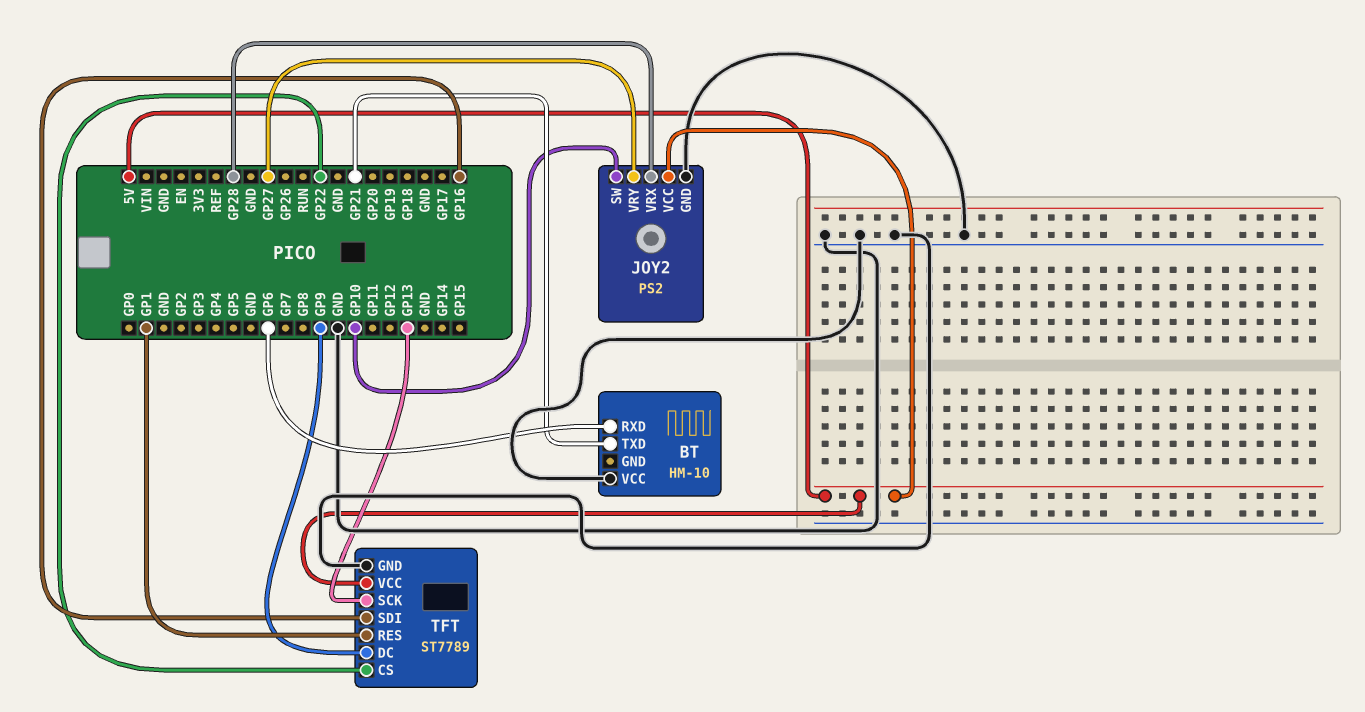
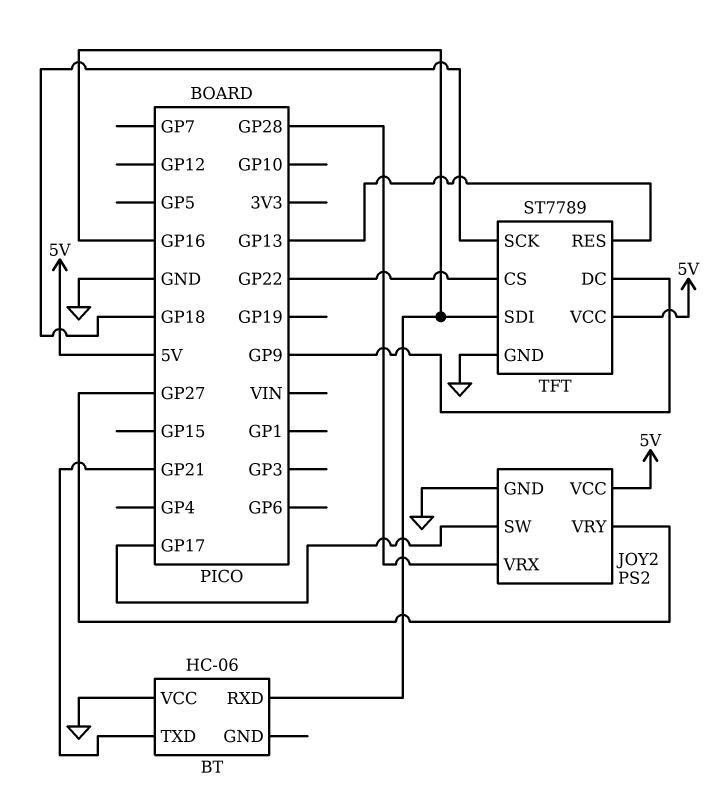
BT: HM-10 -> HC-06
BT pin RXD: GP6 -> GP16
JOY2 pin SW: GP10 -> GP17
TFT pin RES: GP1 -> GP13
TFT pin SCK: GP13 -> GP18

